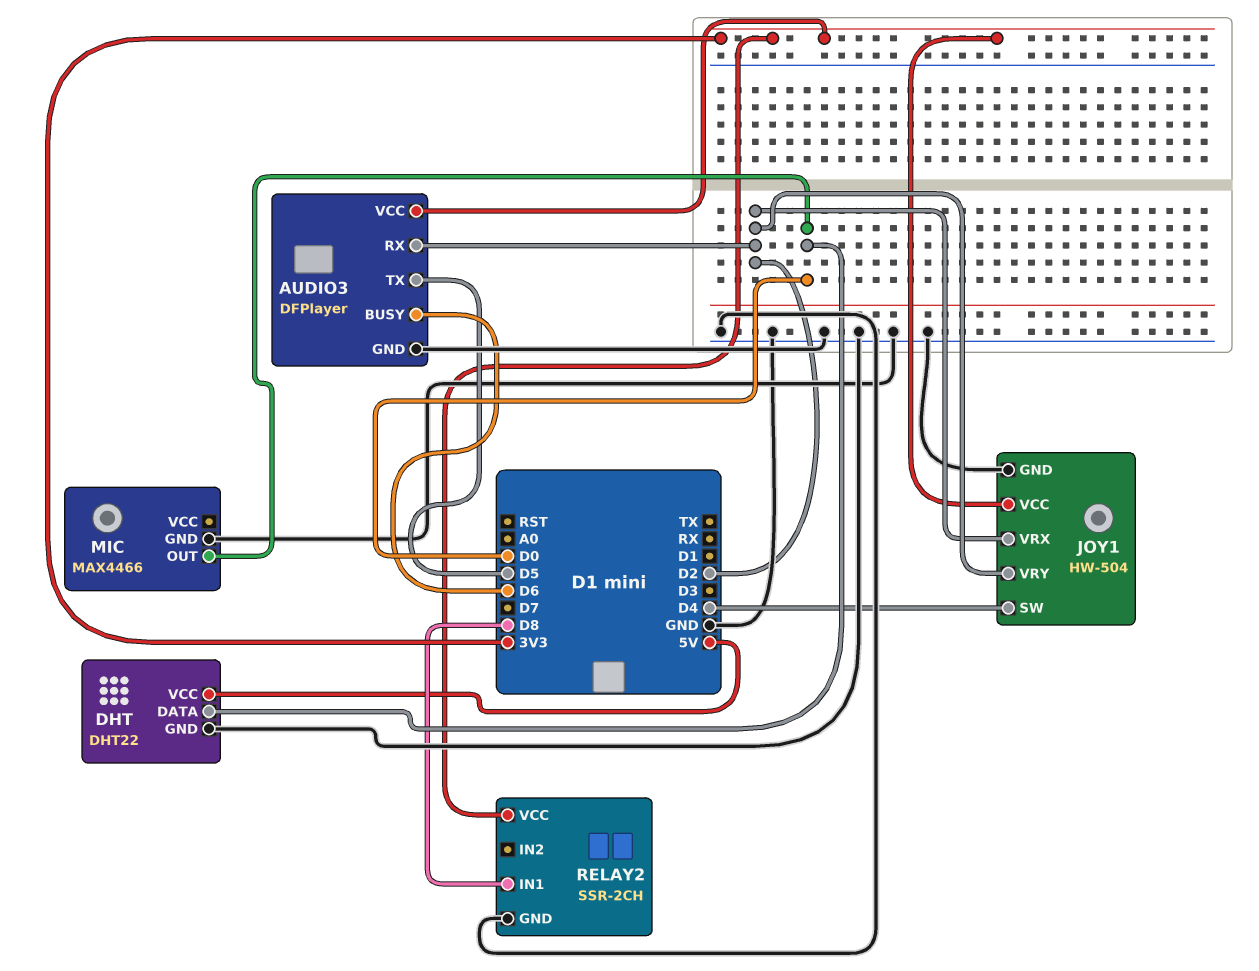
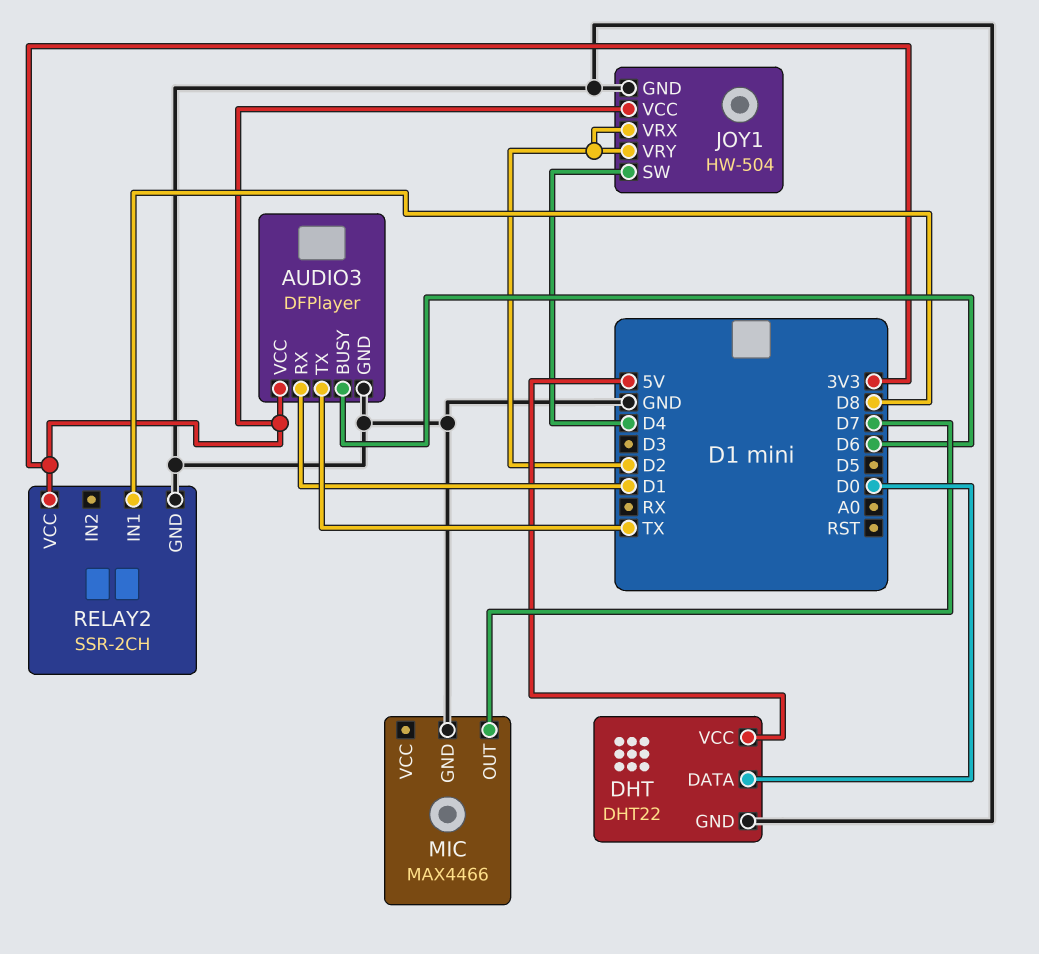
AUDIO3 pin RX: D2 -> D1
AUDIO3 pin TX: D5 -> TX
MIC pin OUT: D0 -> D7

